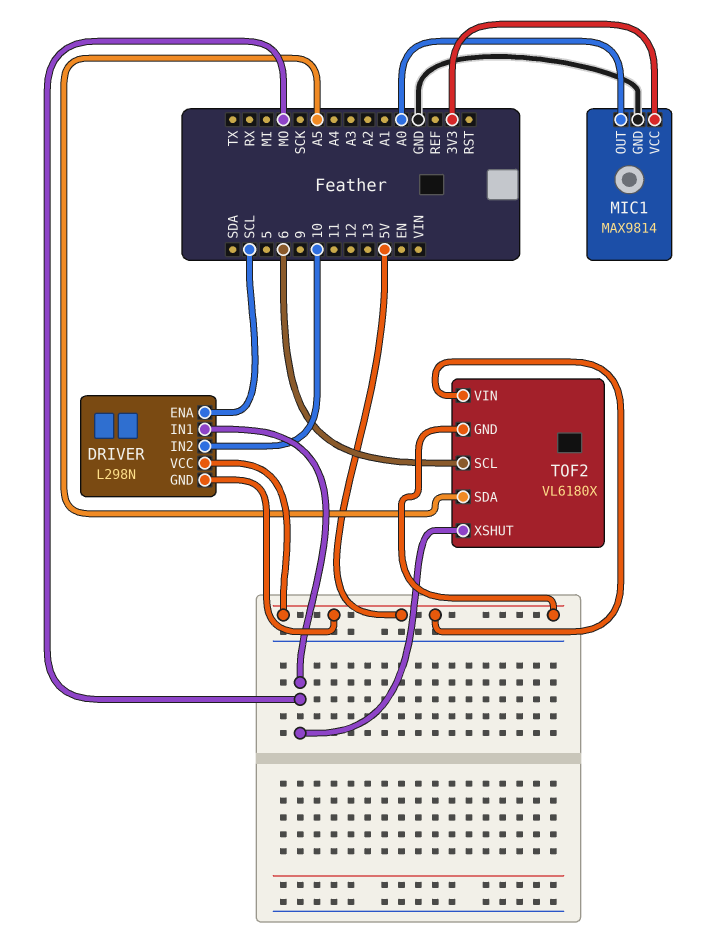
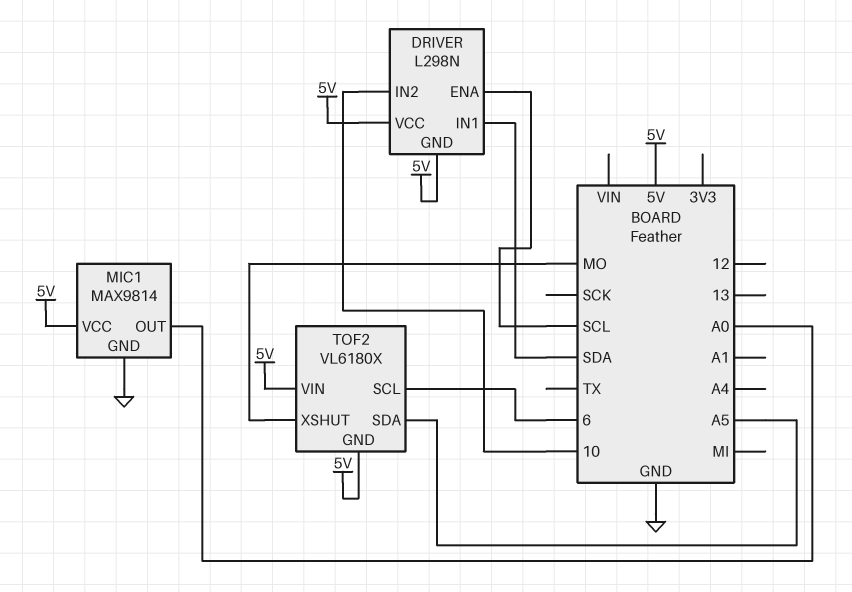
DRIVER pin IN1: MO -> SDA
MIC1 pin VCC: 3V3 -> 5V

